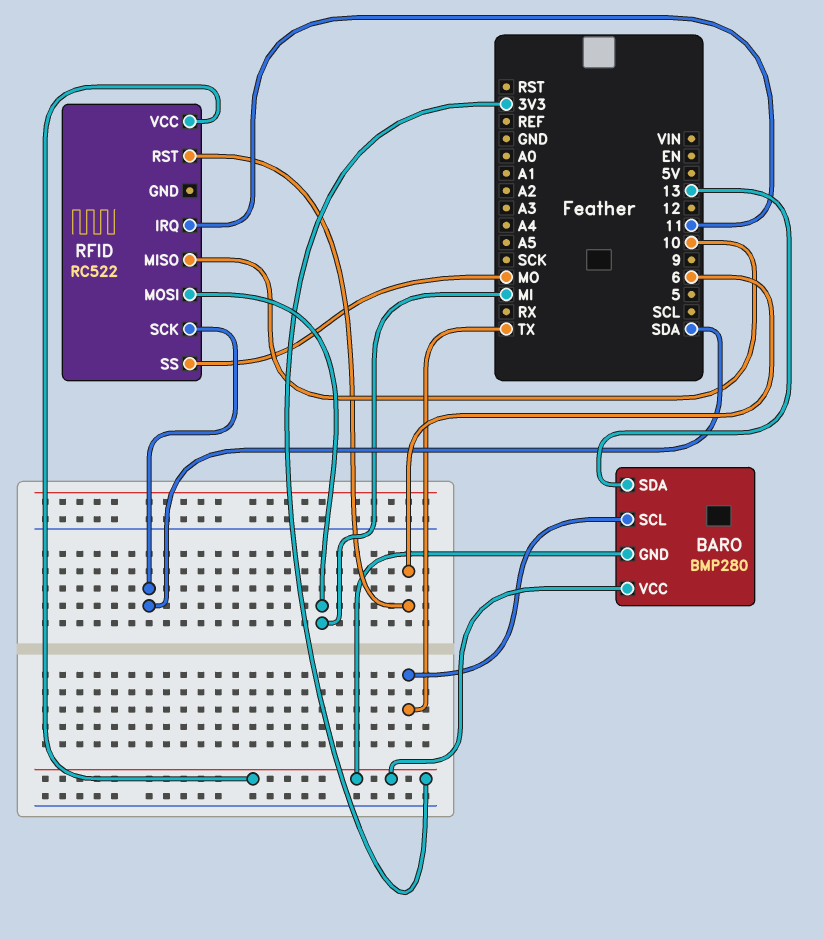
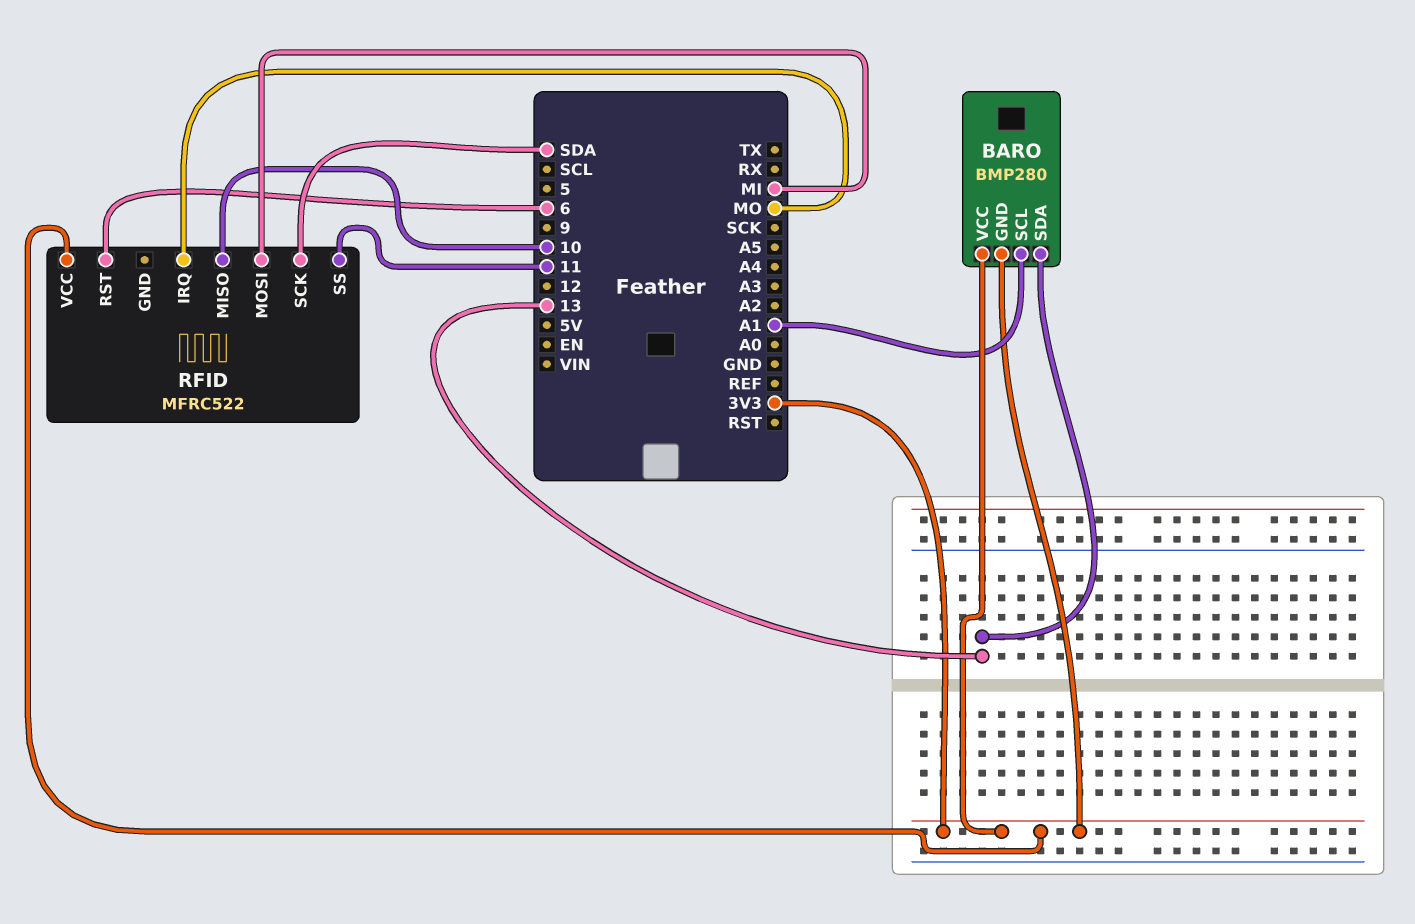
BARO pin SCL: TX -> A1
RFID: RC522 -> MFRC522
RFID pin IRQ: 11 -> MO
RFID pin SS: MO -> 11

